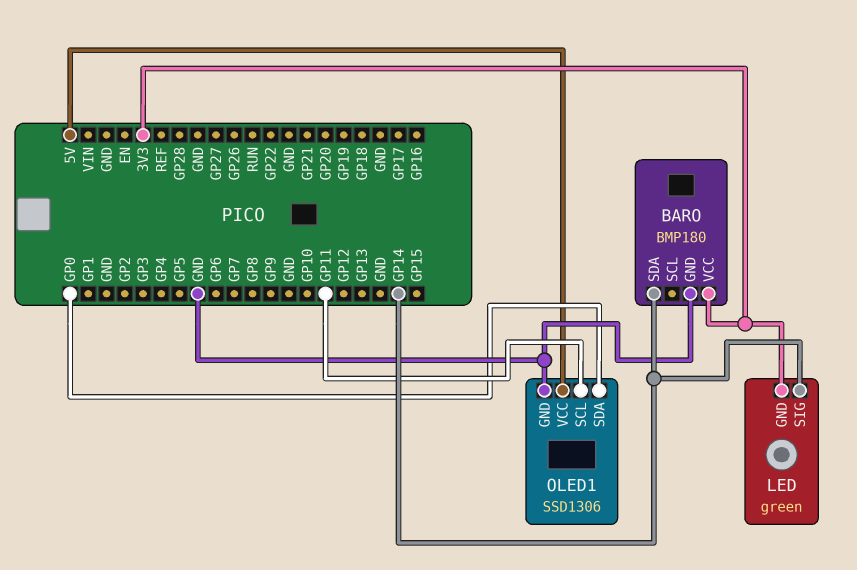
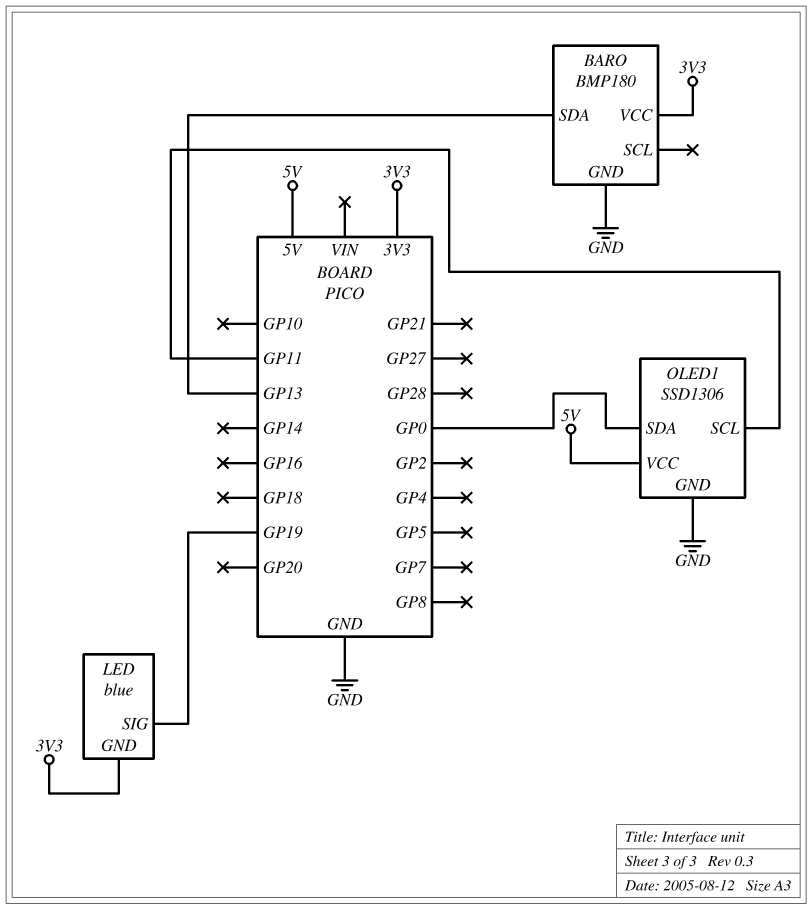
BARO pin SDA: GP14 -> GP13
LED: green -> blue
LED pin SIG: GP14 -> GP19

